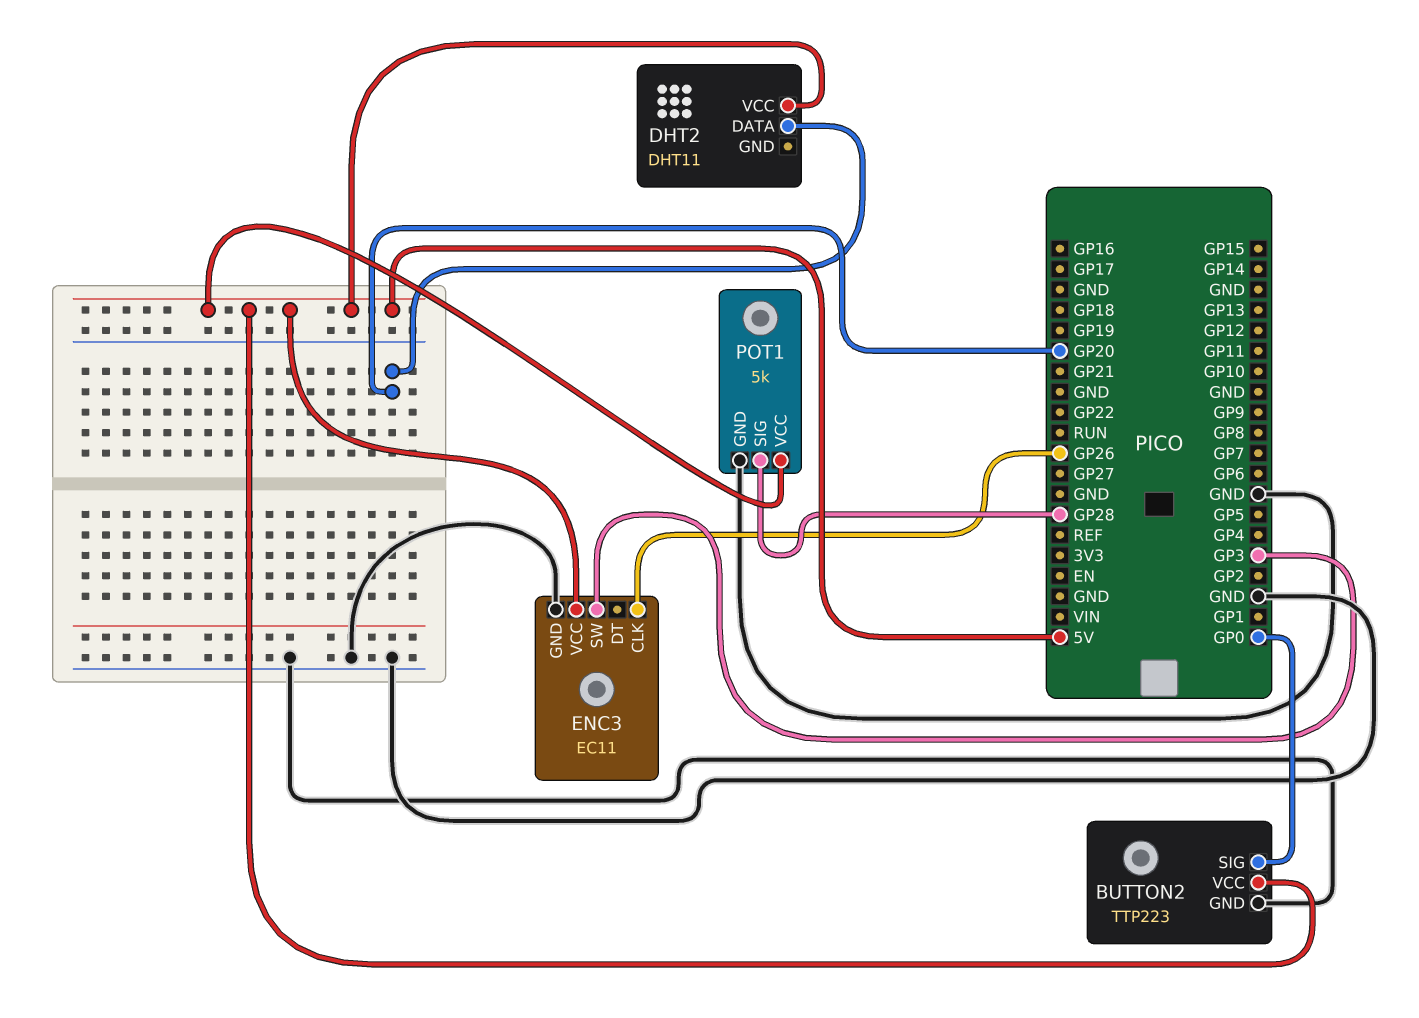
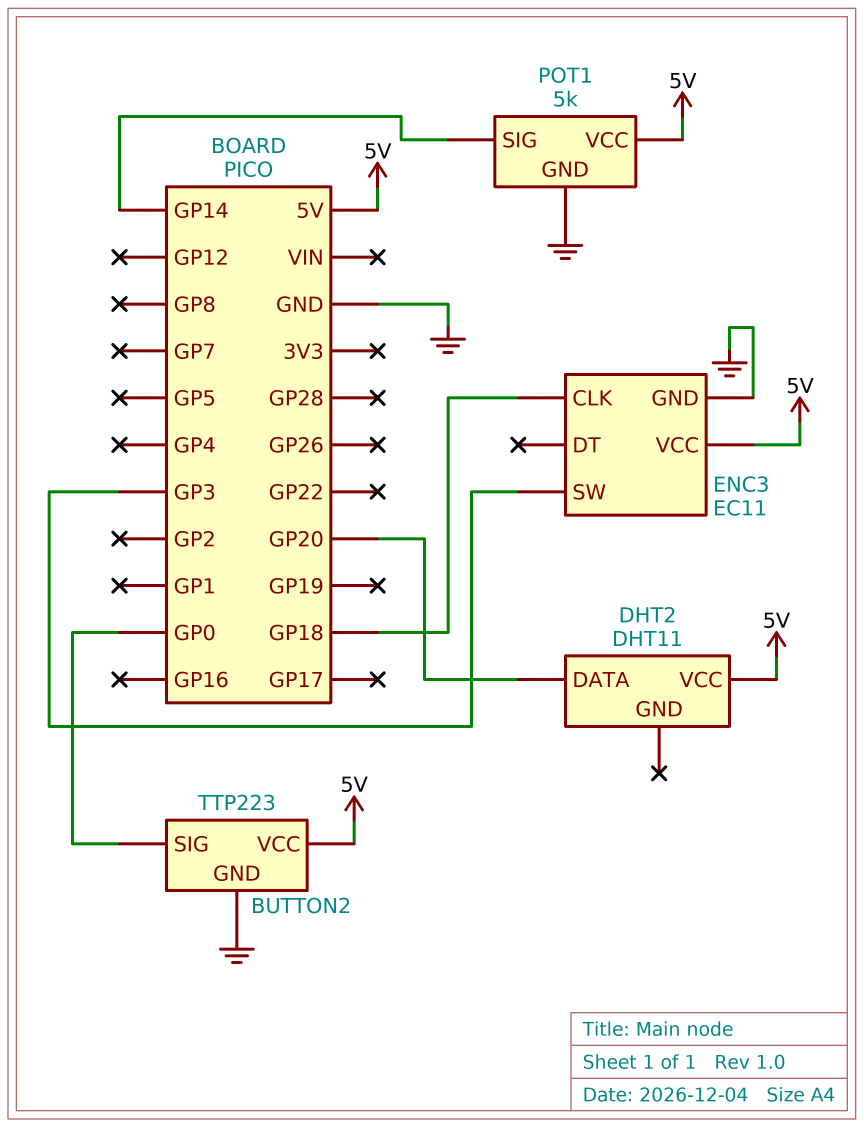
ENC3 pin CLK: GP26 -> GP18
POT1 pin SIG: GP28 -> GP14

